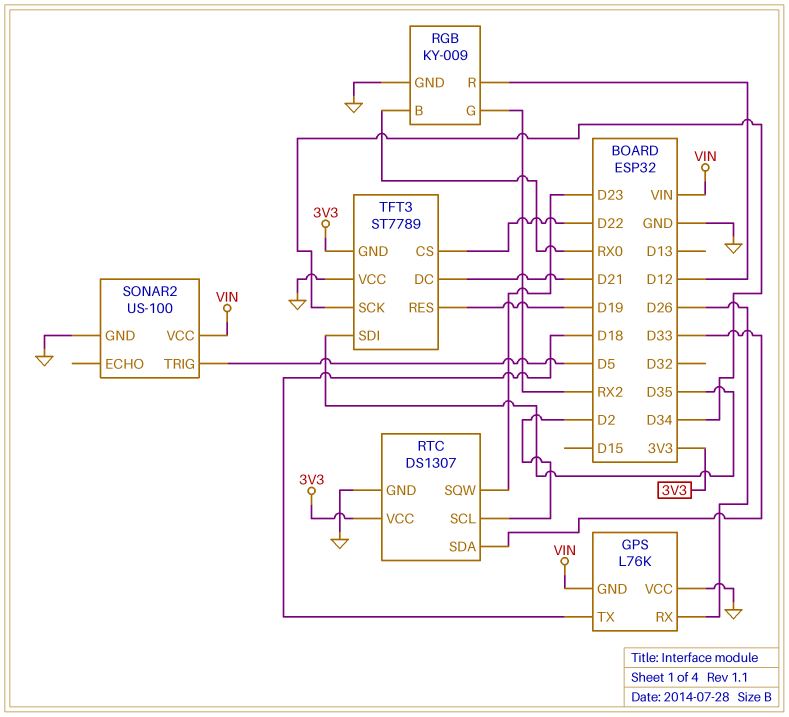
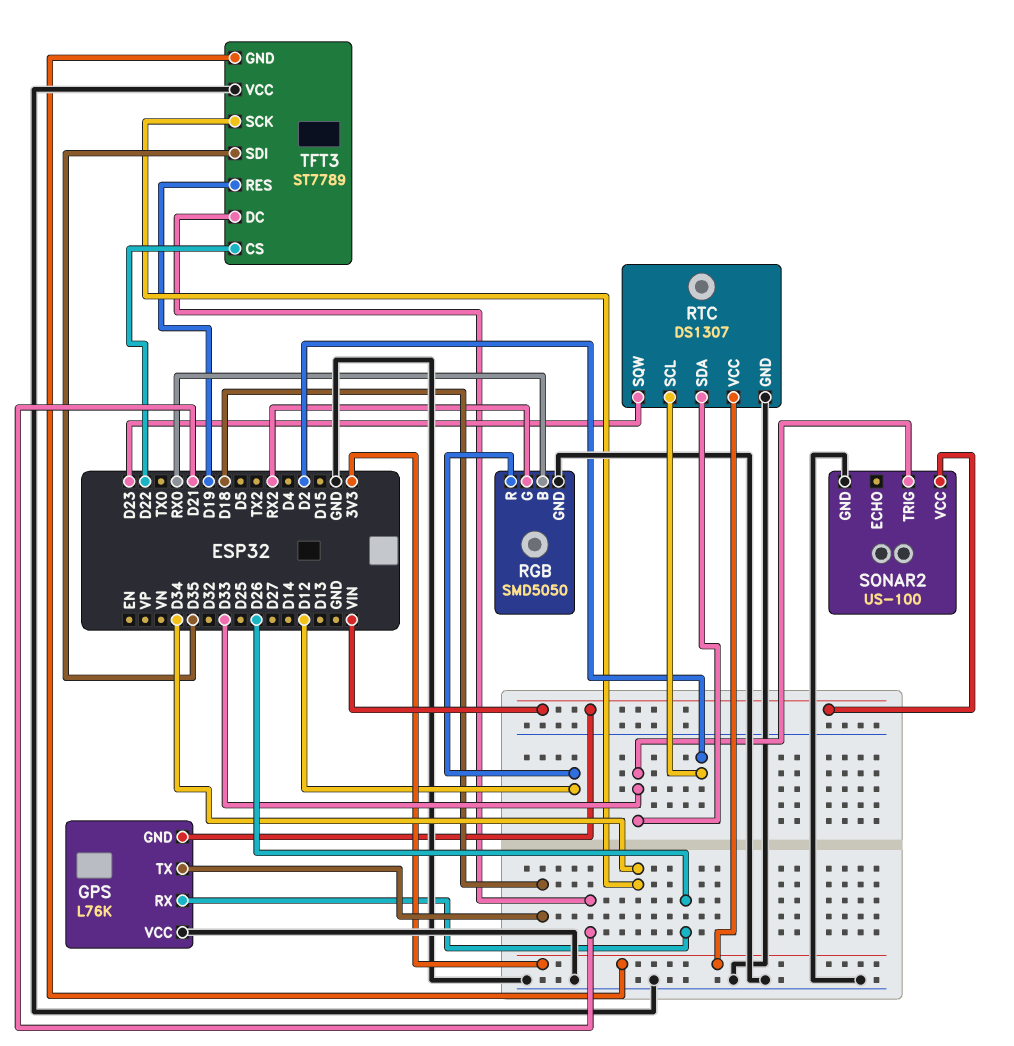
RGB: KY-009 -> SMD5050
SONAR2 pin TRIG: D5 -> D33

